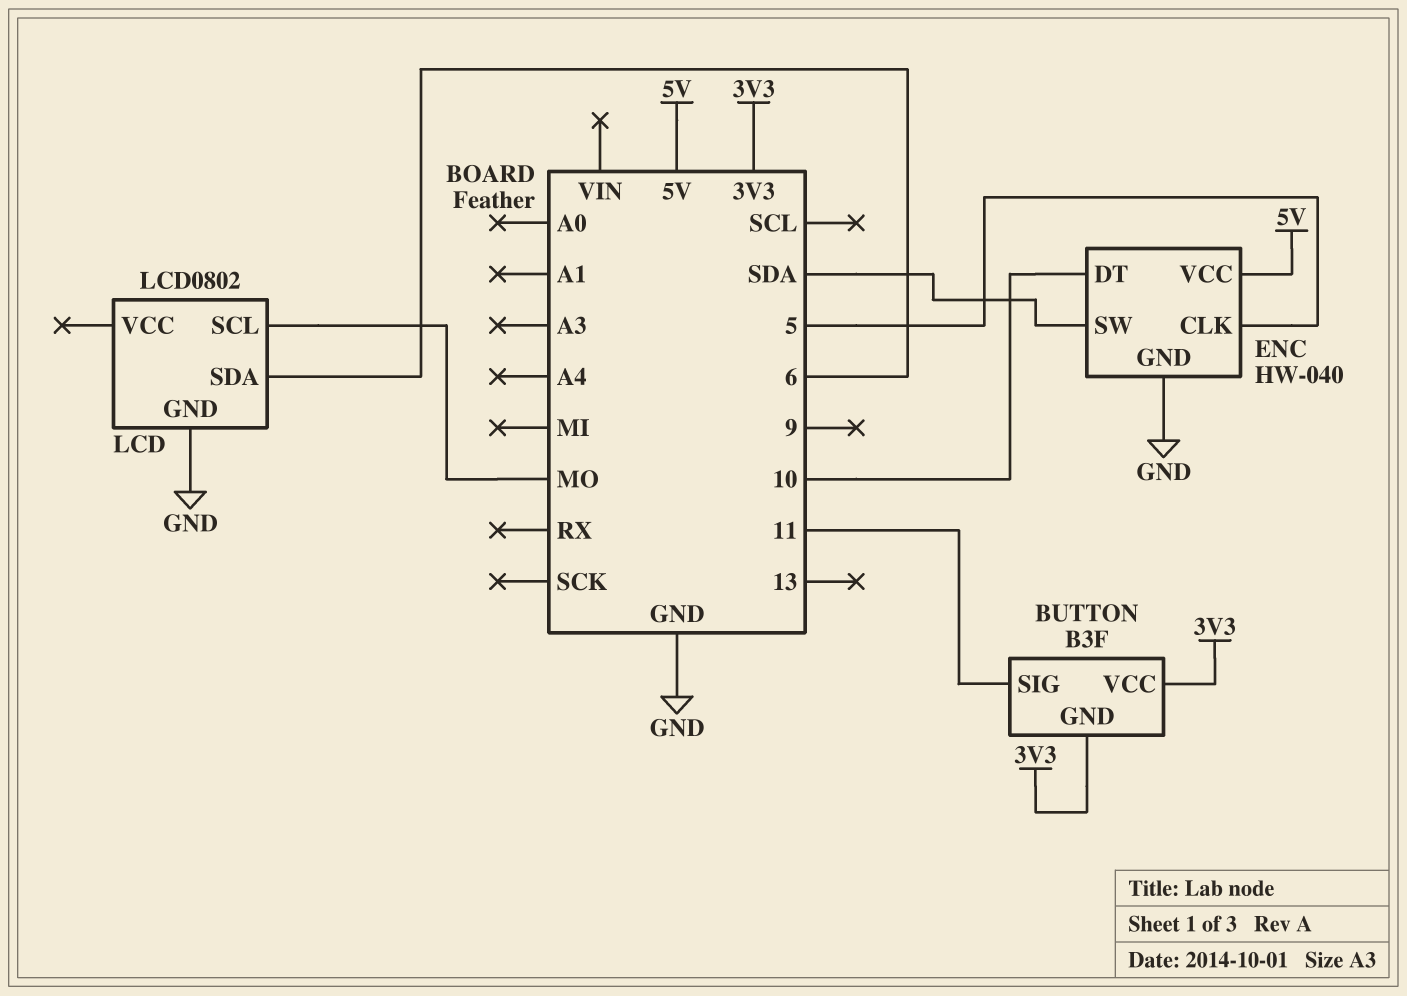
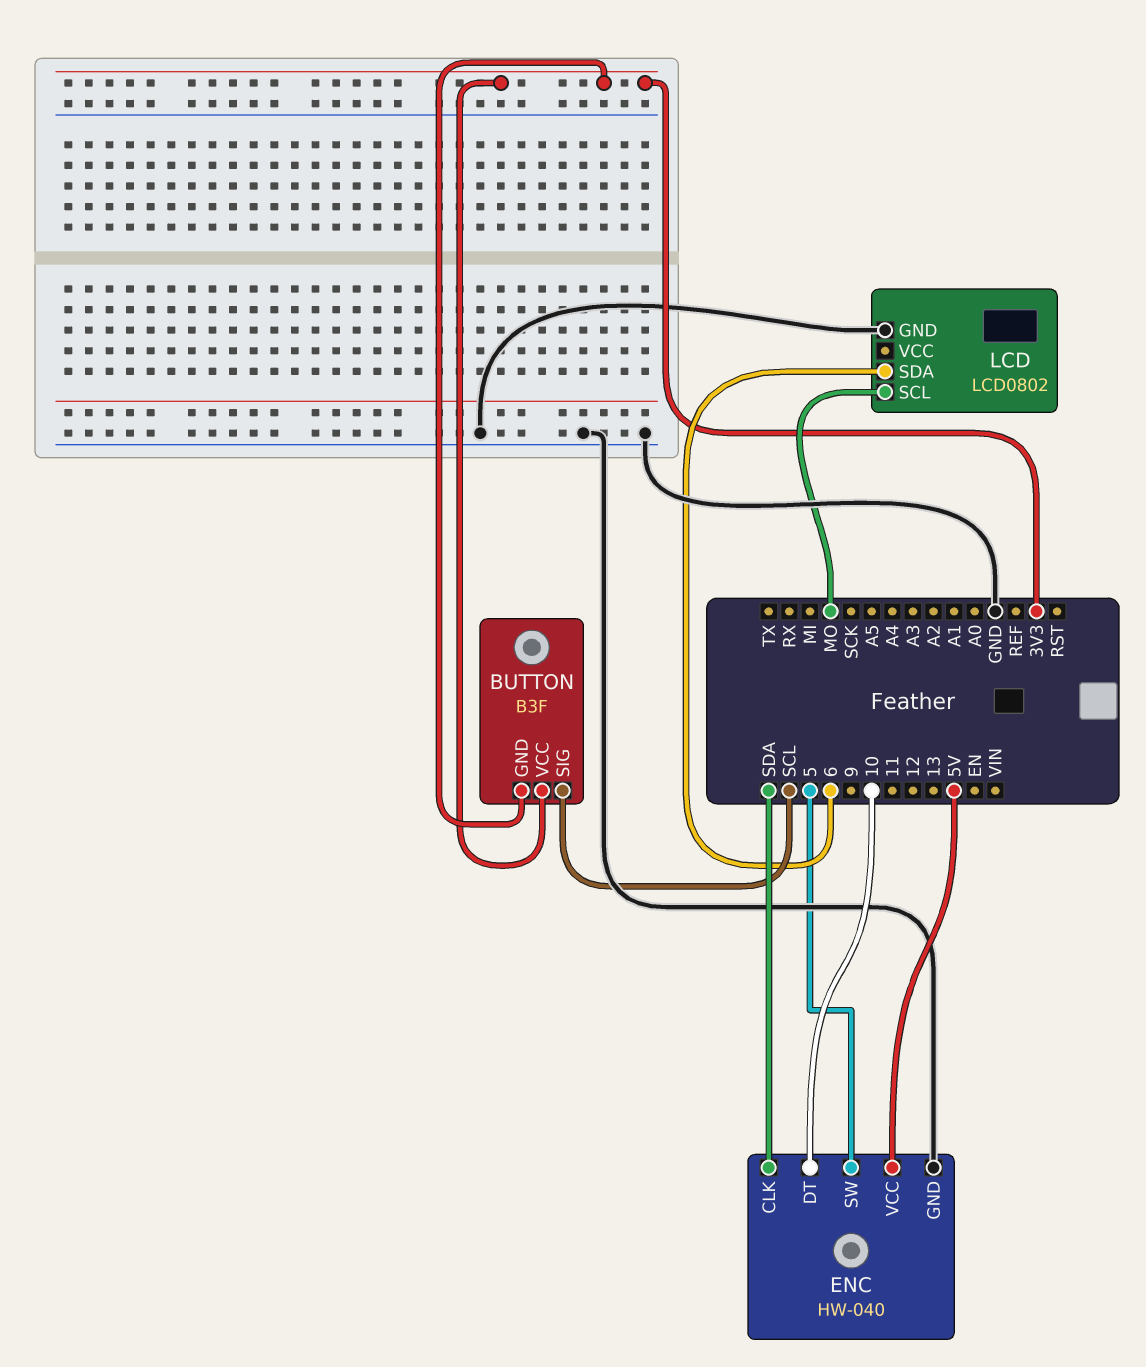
BUTTON pin SIG: 11 -> SCL
ENC pin CLK: 5 -> SDA
ENC pin SW: SDA -> 5

